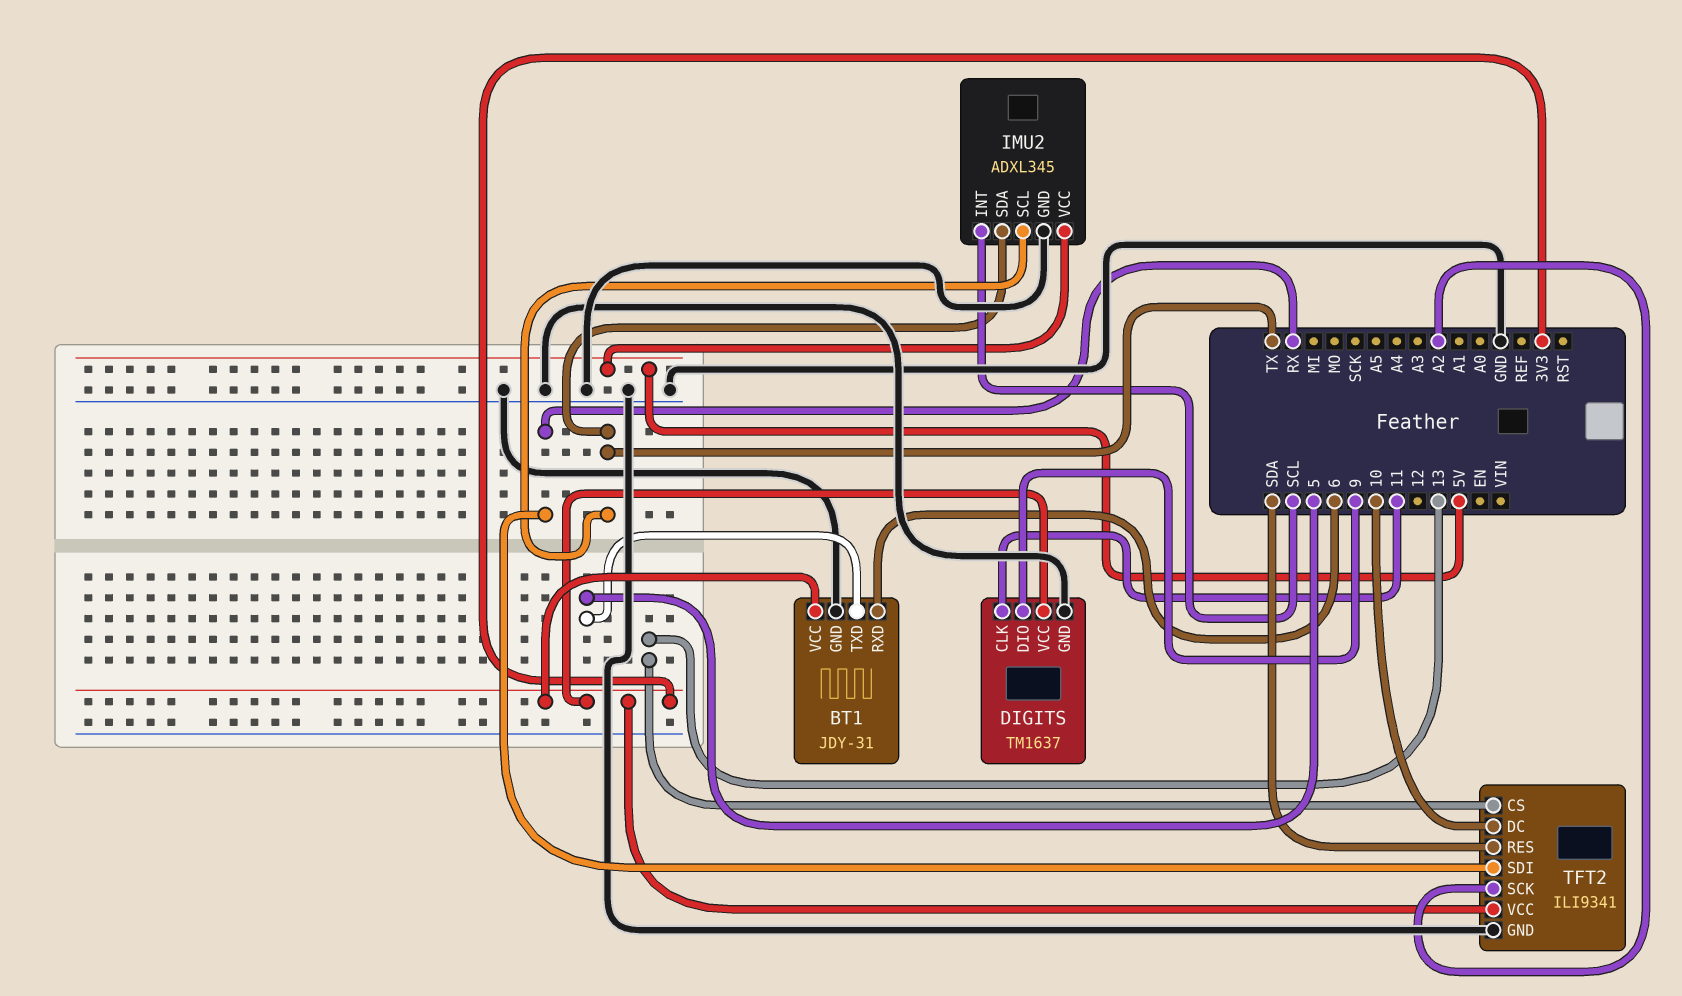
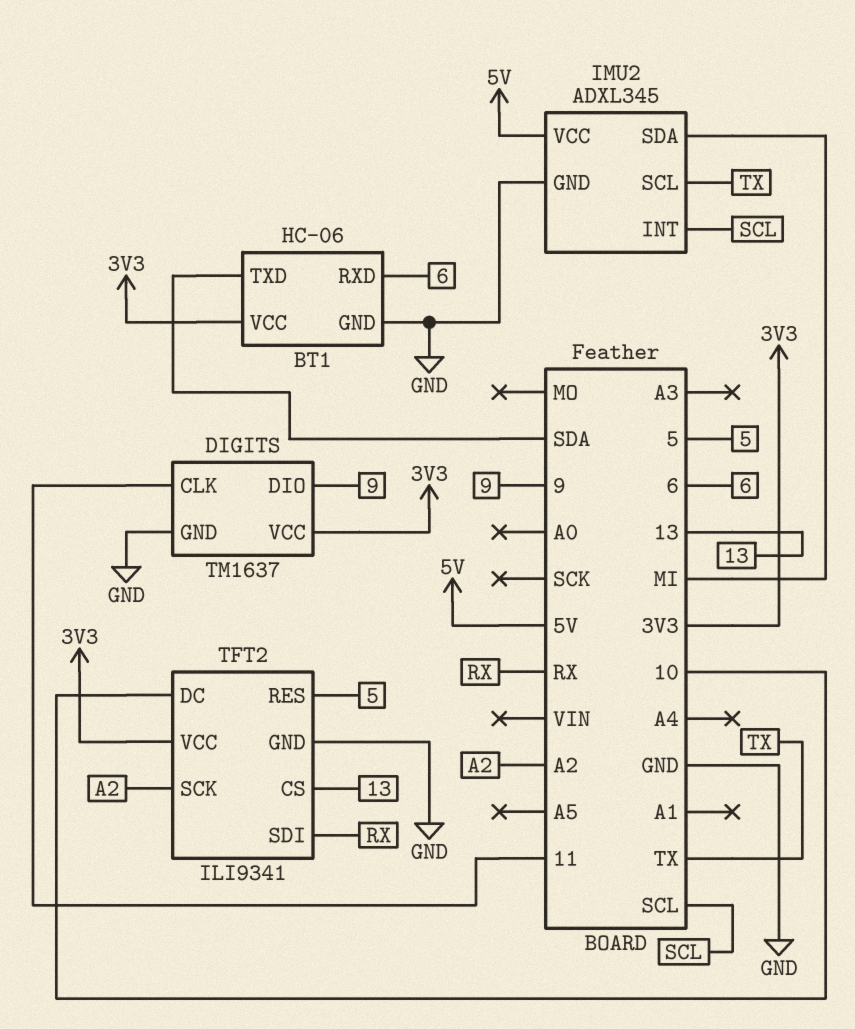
BT1: JDY-31 -> HC-06
BT1 pin TXD: 5 -> SDA
IMU2 pin SDA: TX -> MI
TFT2 pin RES: SDA -> 5

